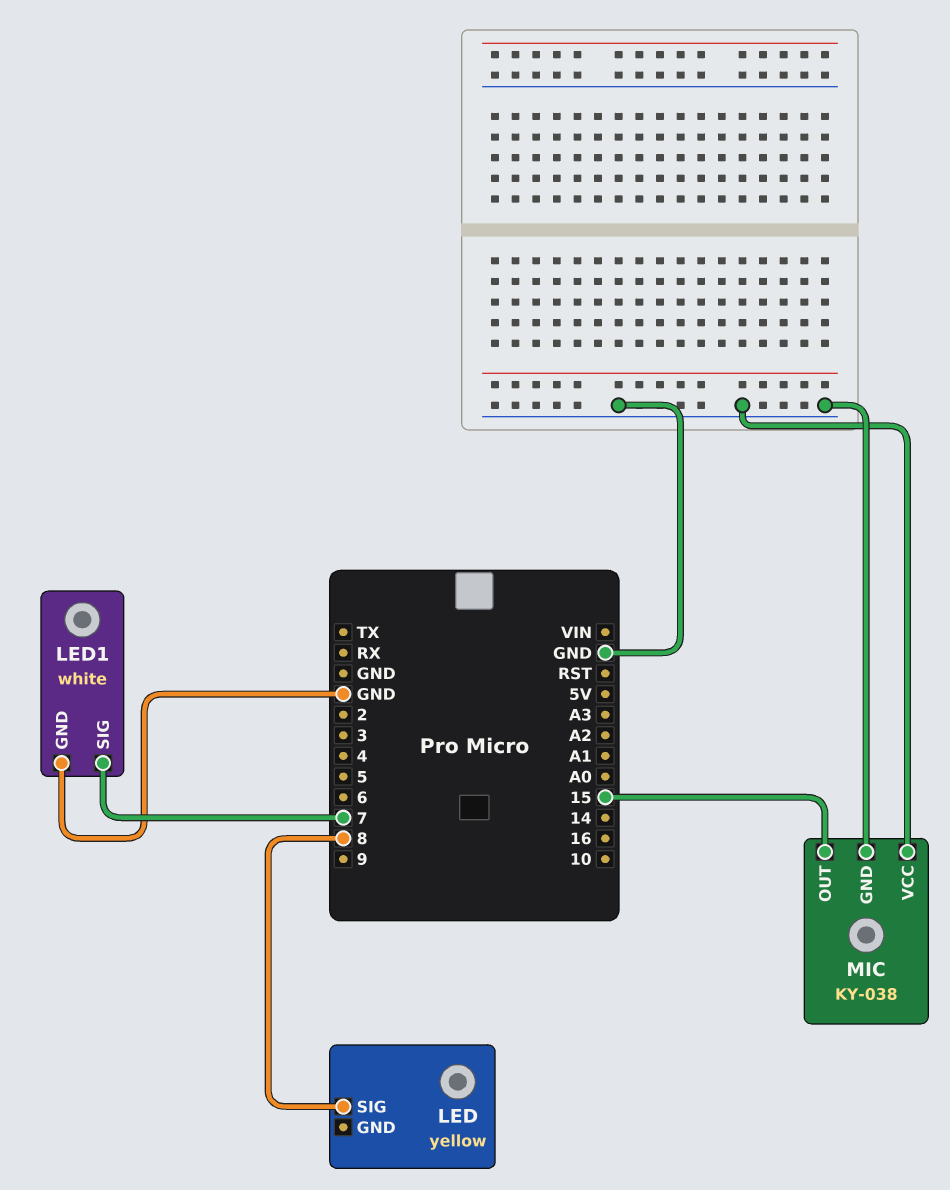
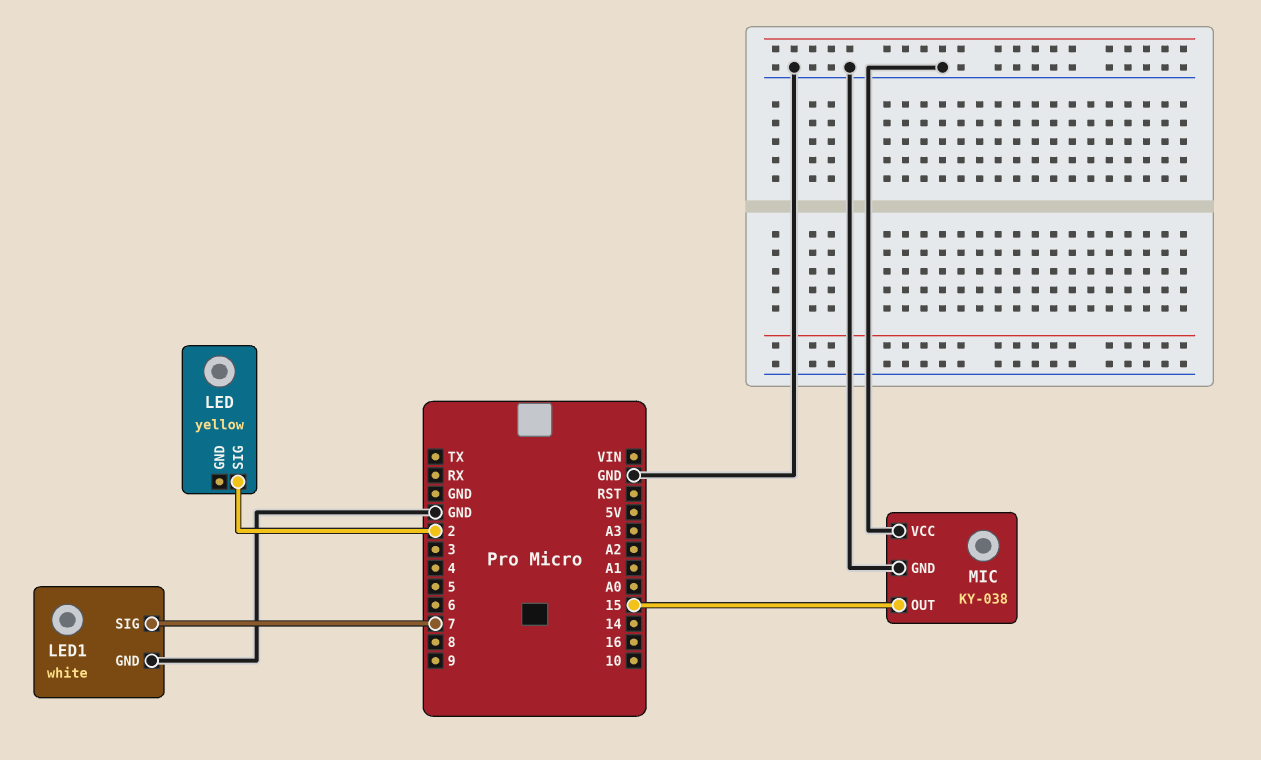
LED pin SIG: 8 -> 2

